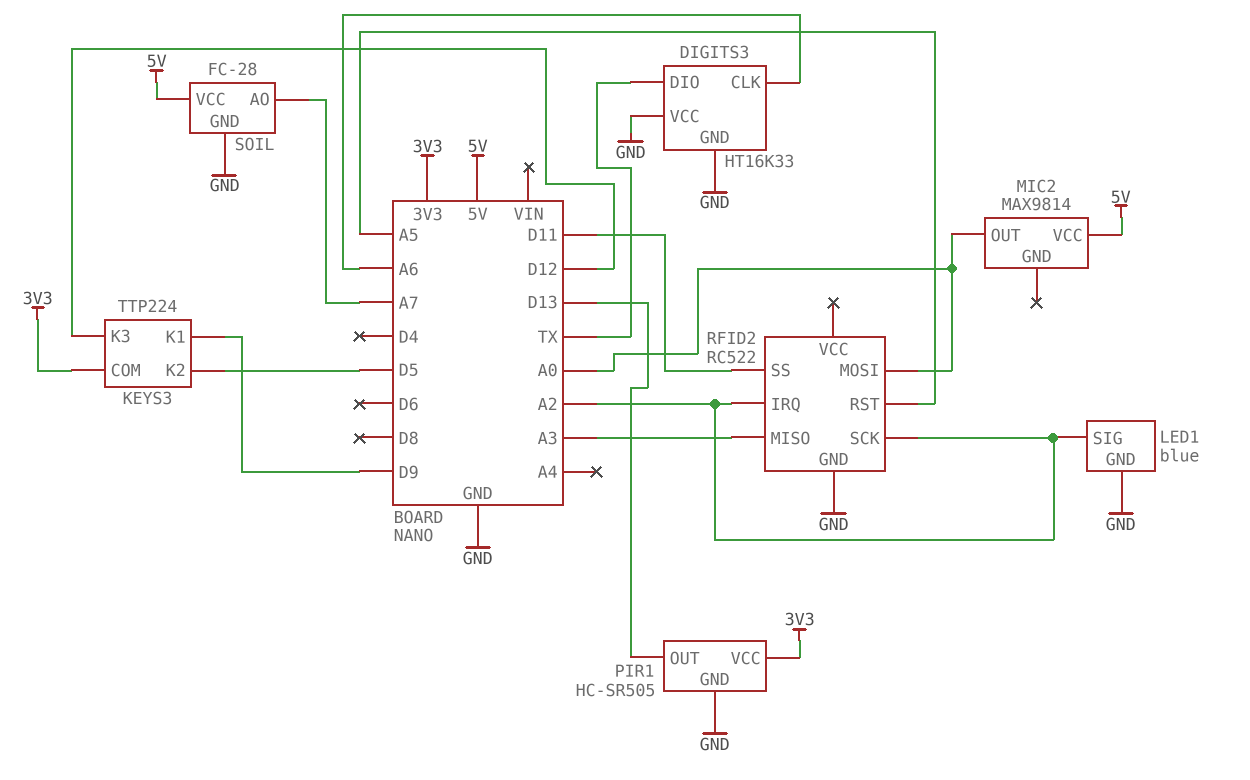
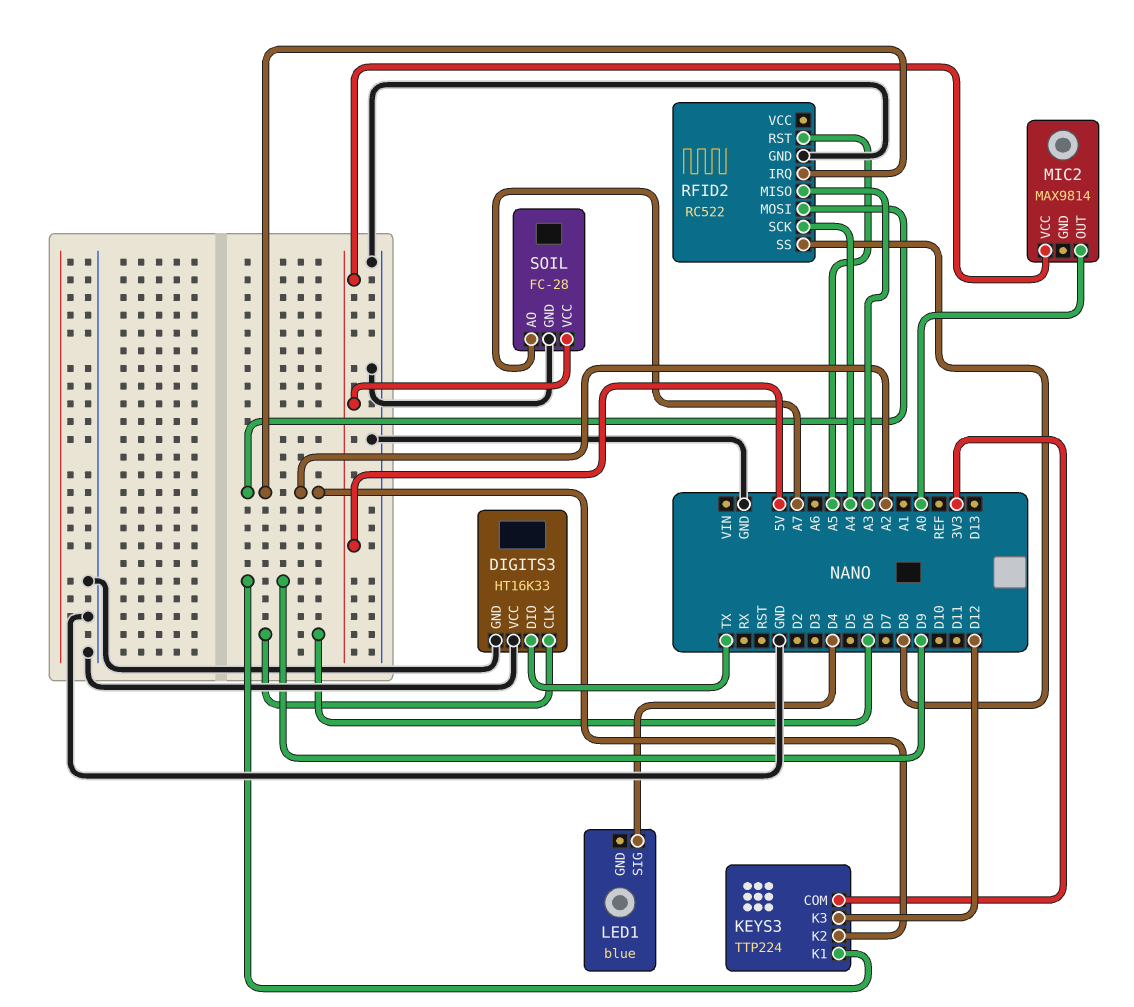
DIGITS3 pin CLK: A6 -> D6
KEYS3 pin K2: D5 -> A2
LED1 pin GND: GND -> none
LED1 pin SIG: A2 -> D4
PIR1: HC-SR505 -> none
PIR1 pin GND: GND -> none
PIR1 pin OUT: D13 -> none
PIR1 pin VCC: 3V3 -> none
RFID2 pin MOSI: A0 -> A2
RFID2 pin SCK: A2 -> A4
RFID2 pin SS: D11 -> D8

